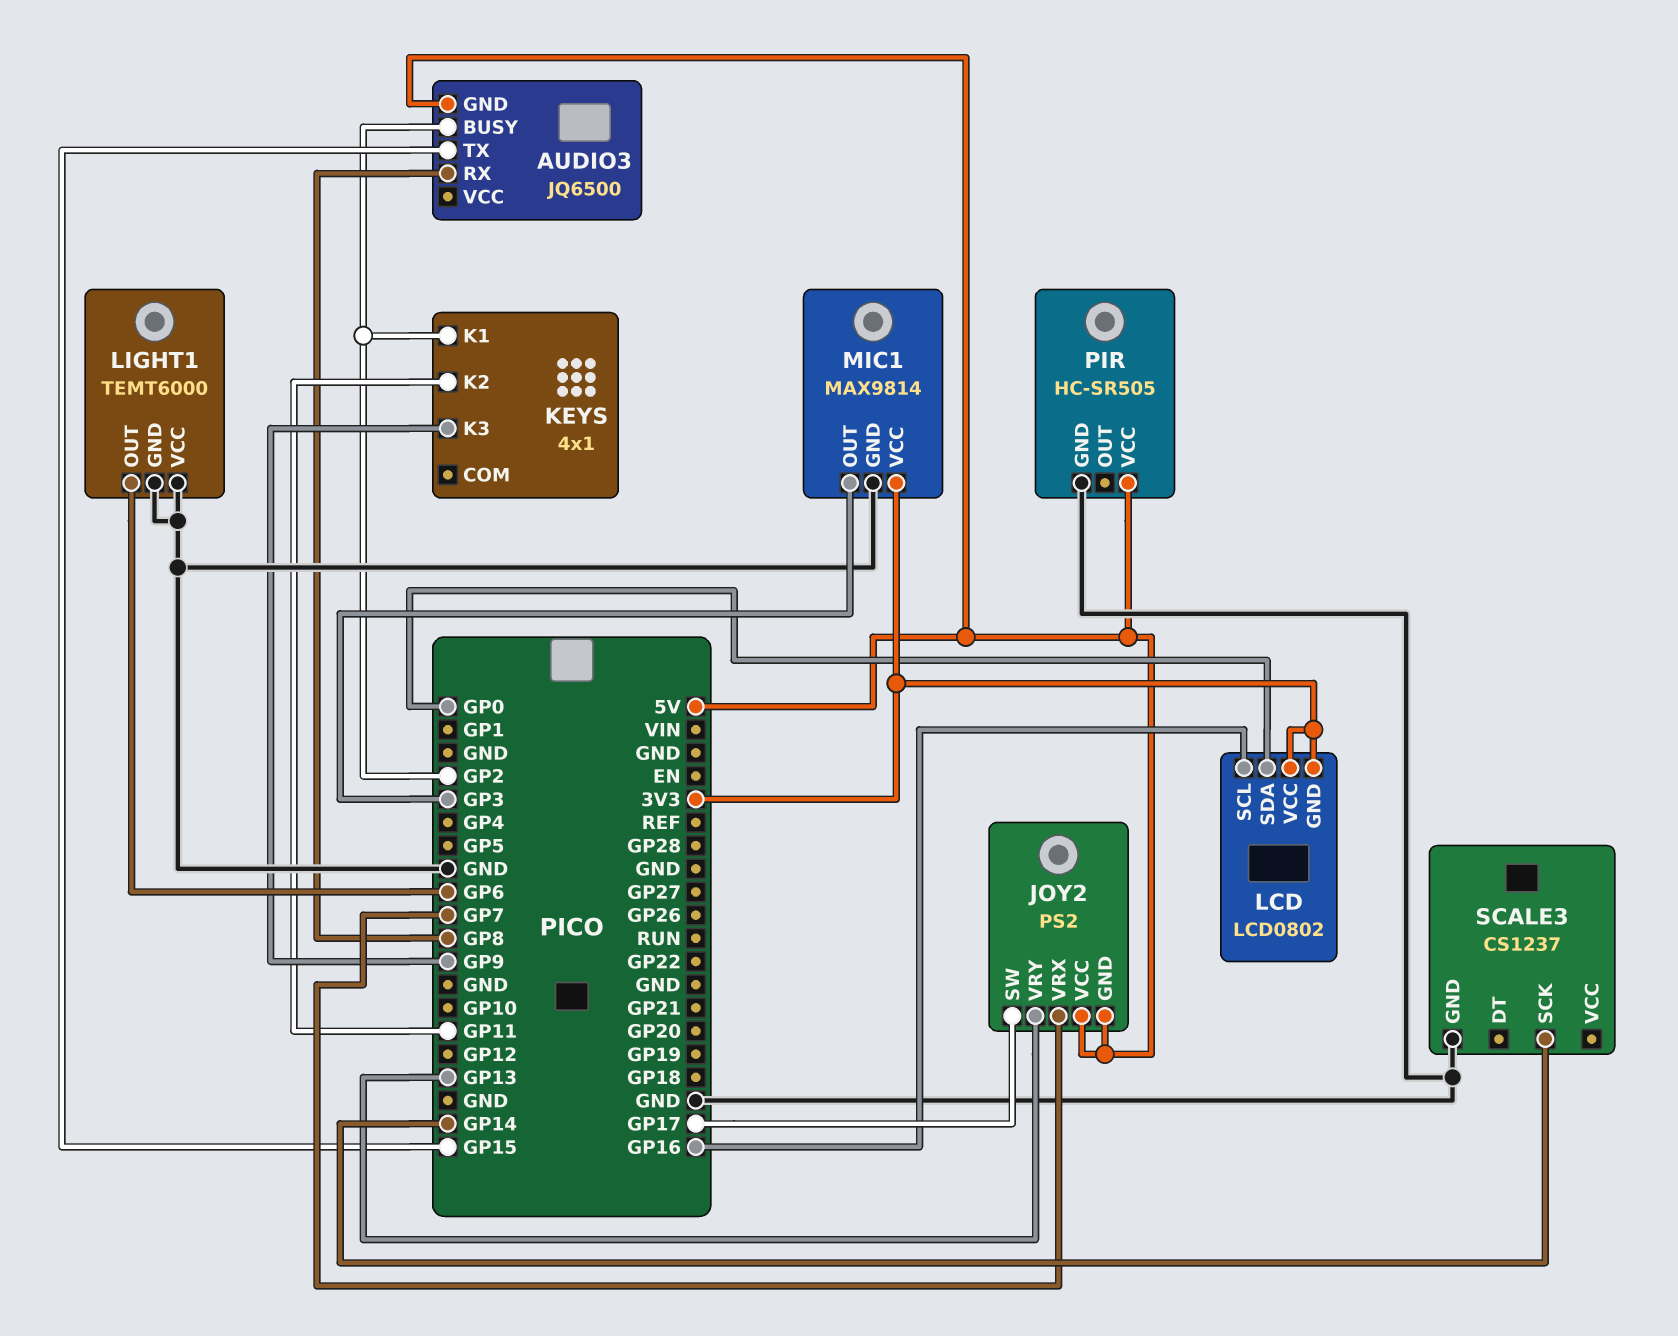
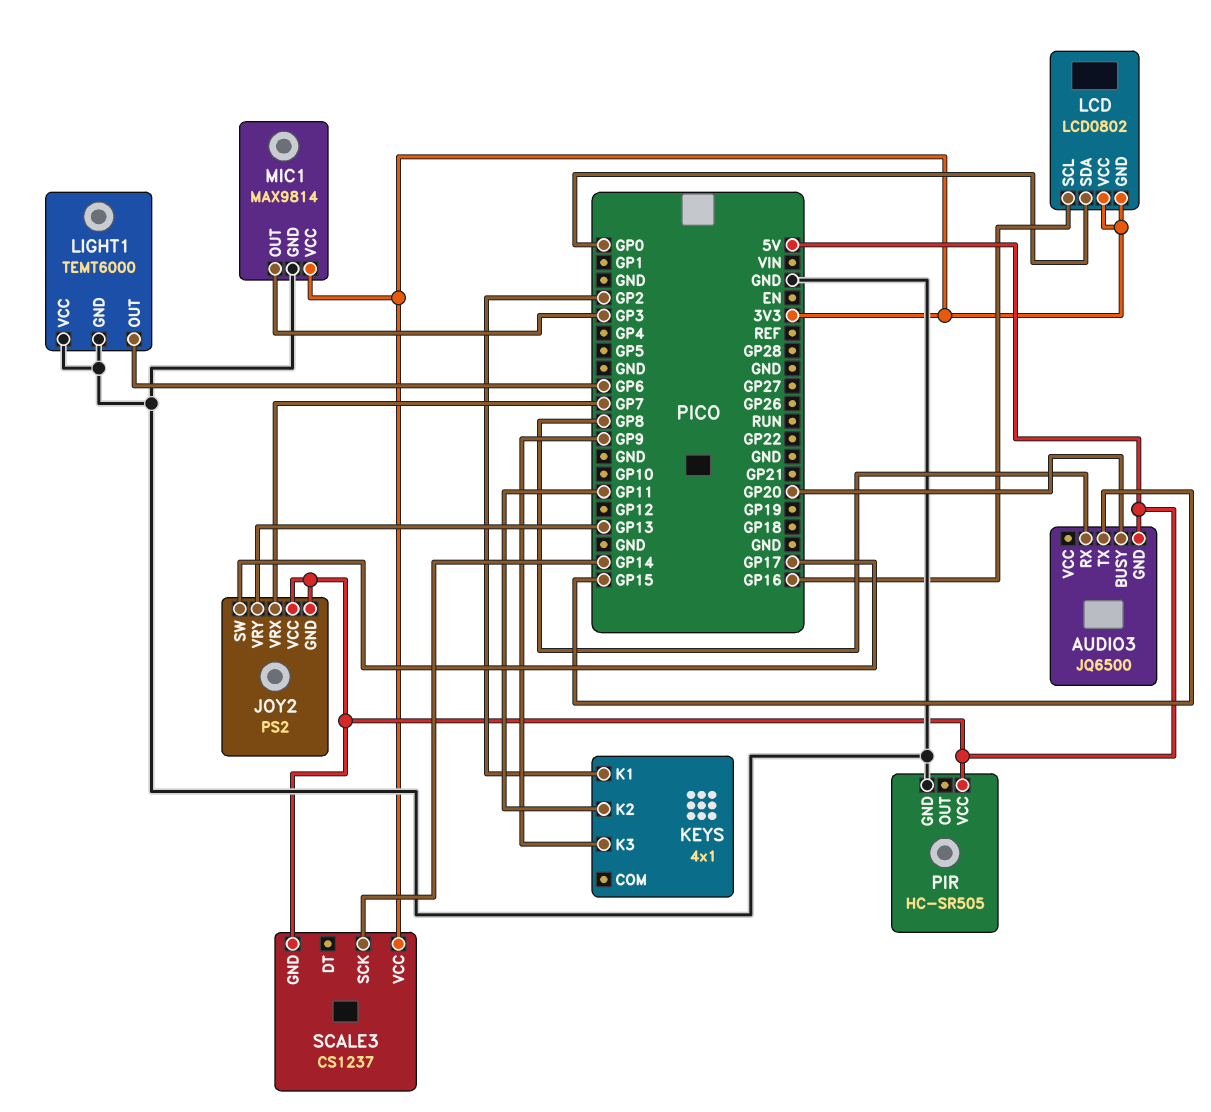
AUDIO3 pin BUSY: GP2 -> GP20
SCALE3 pin GND: GND -> 5V
SCALE3 pin VCC: none -> 3V3

